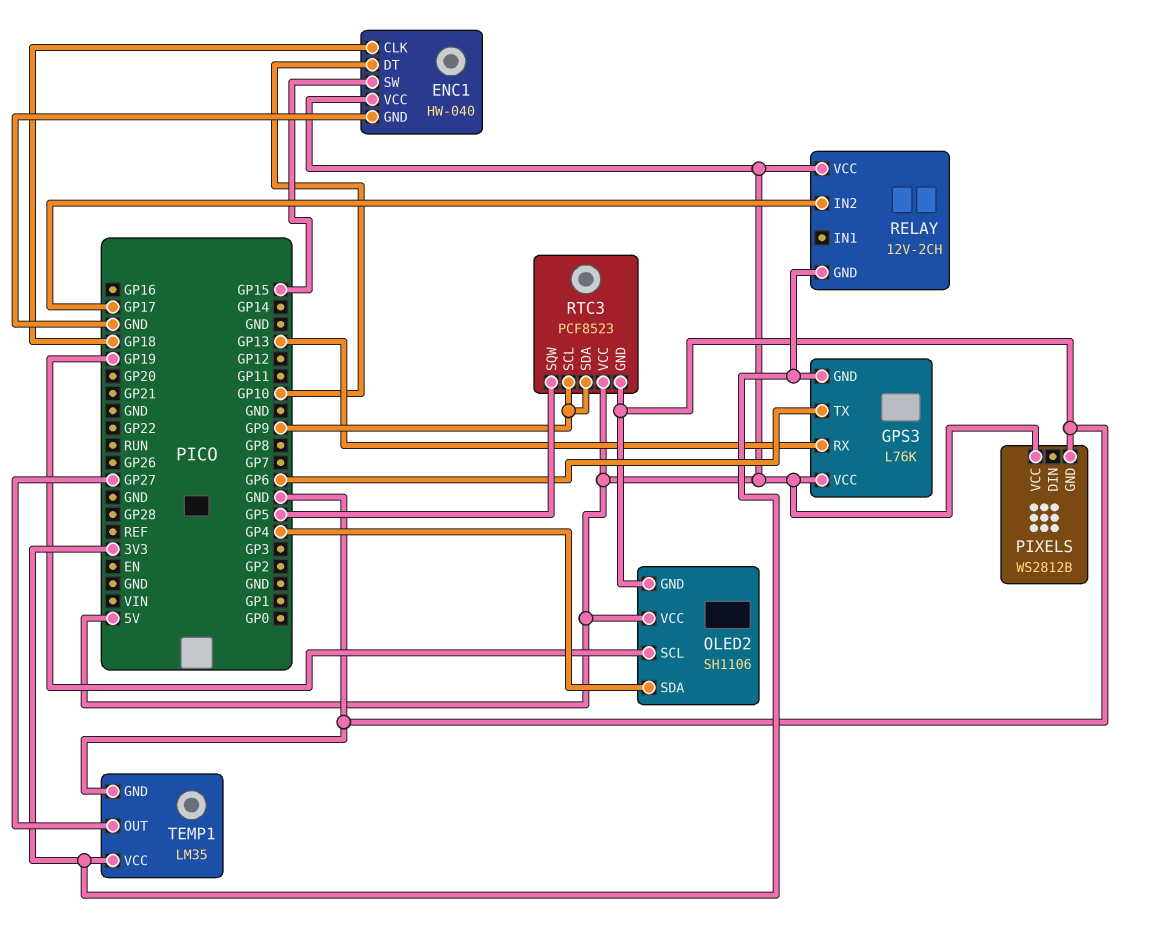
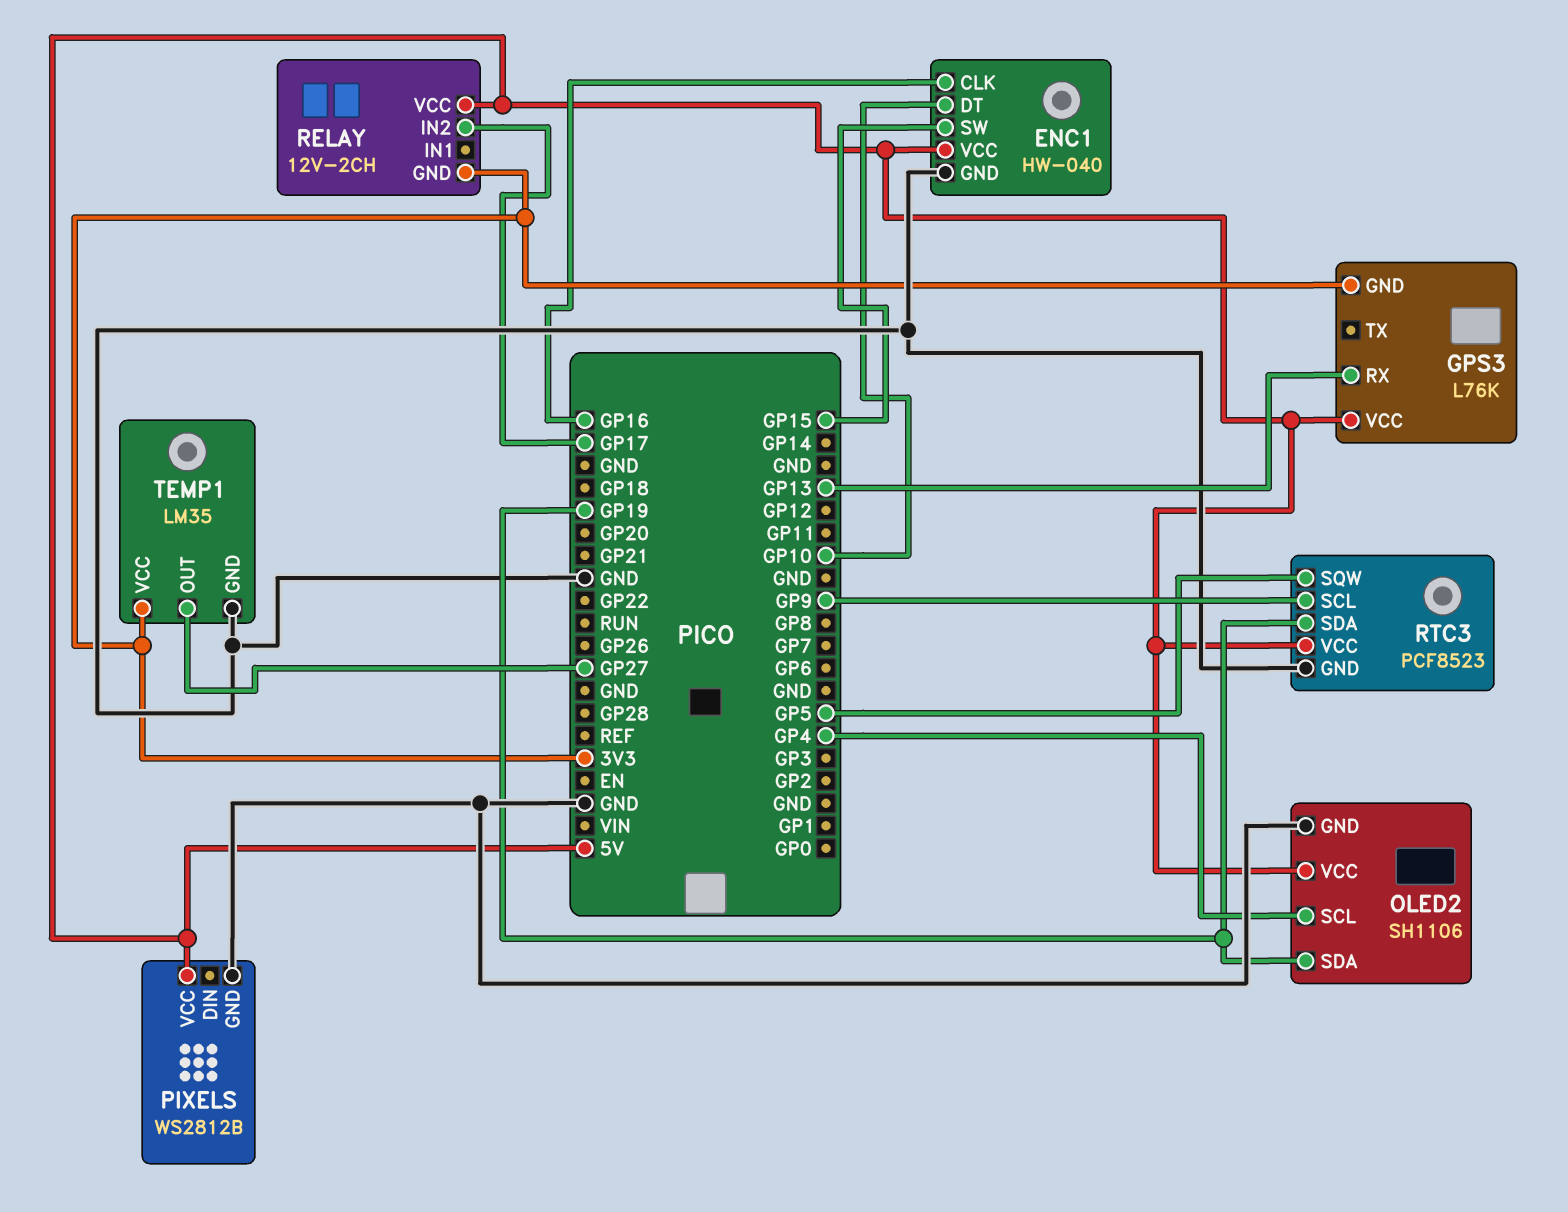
ENC1 pin CLK: GP18 -> GP16
GPS3 pin TX: GP6 -> none
OLED2 pin SCL: GP19 -> GP4
OLED2 pin SDA: GP4 -> GP19
RTC3 pin SDA: GP9 -> GP19

